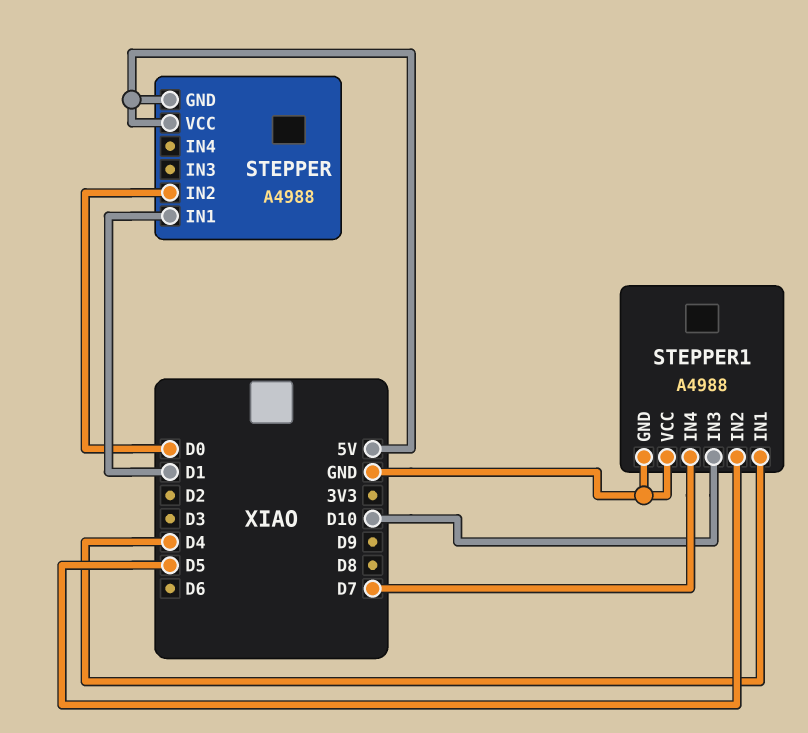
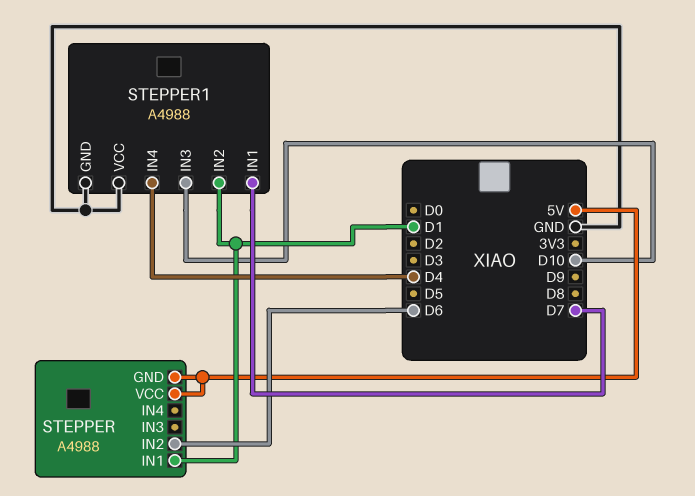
STEPPER pin IN2: D0 -> D6
STEPPER1 pin IN1: D4 -> D7
STEPPER1 pin IN2: D5 -> D1
STEPPER1 pin IN4: D7 -> D4

